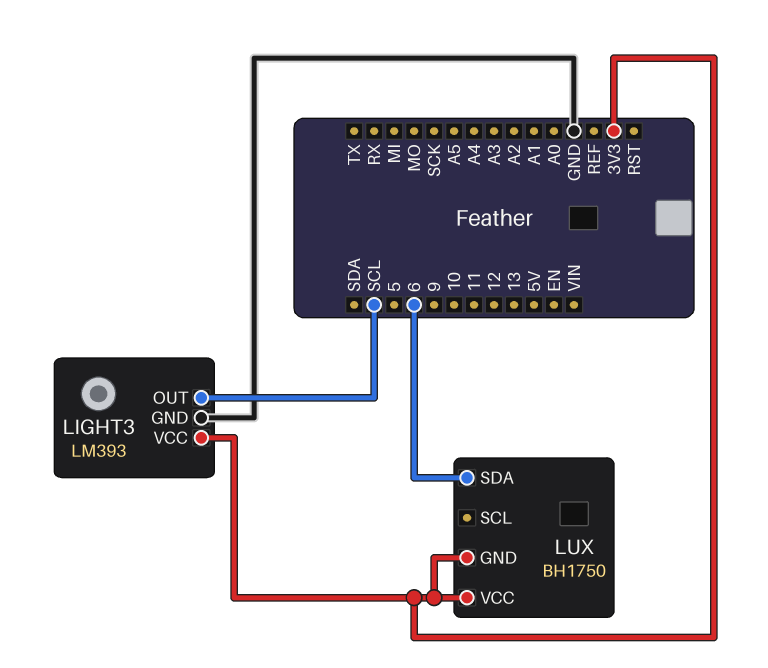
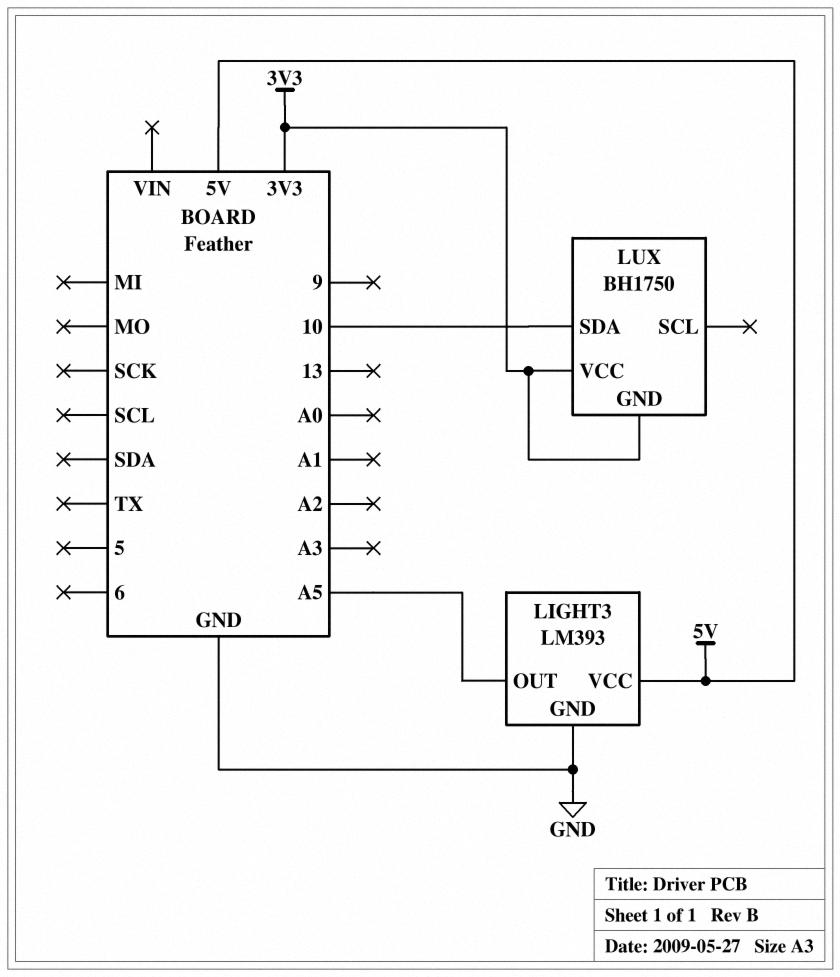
LIGHT3 pin OUT: SCL -> A5
LIGHT3 pin VCC: 3V3 -> 5V
LUX pin SDA: 6 -> 10

